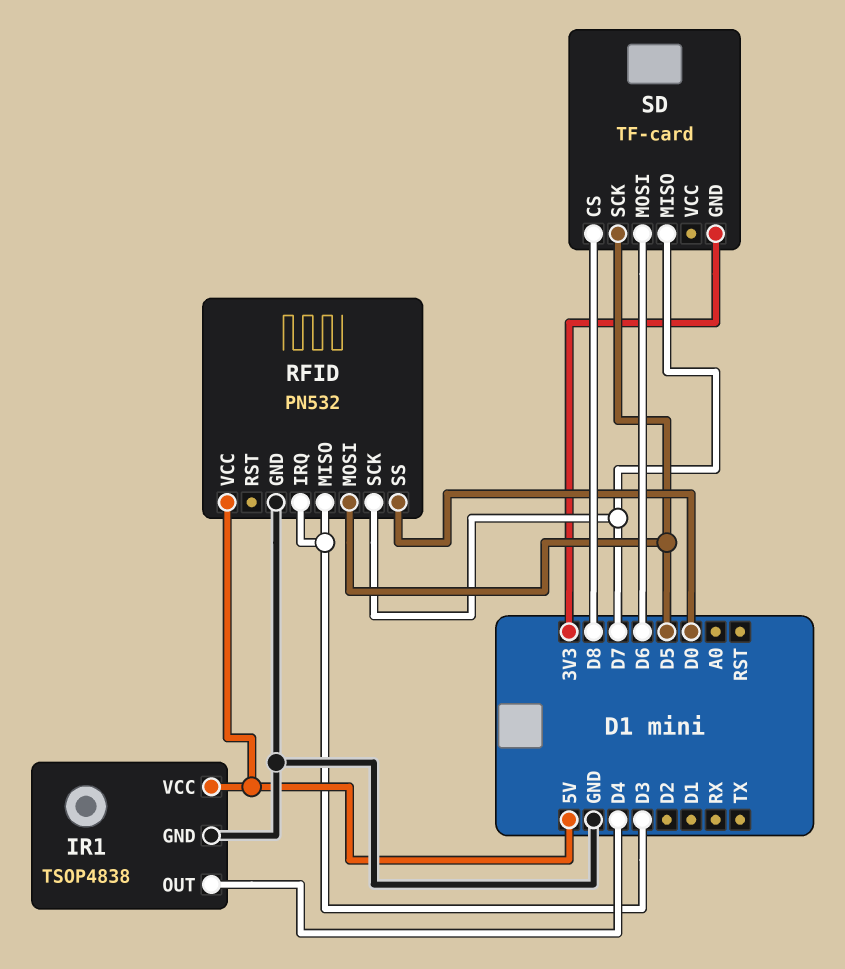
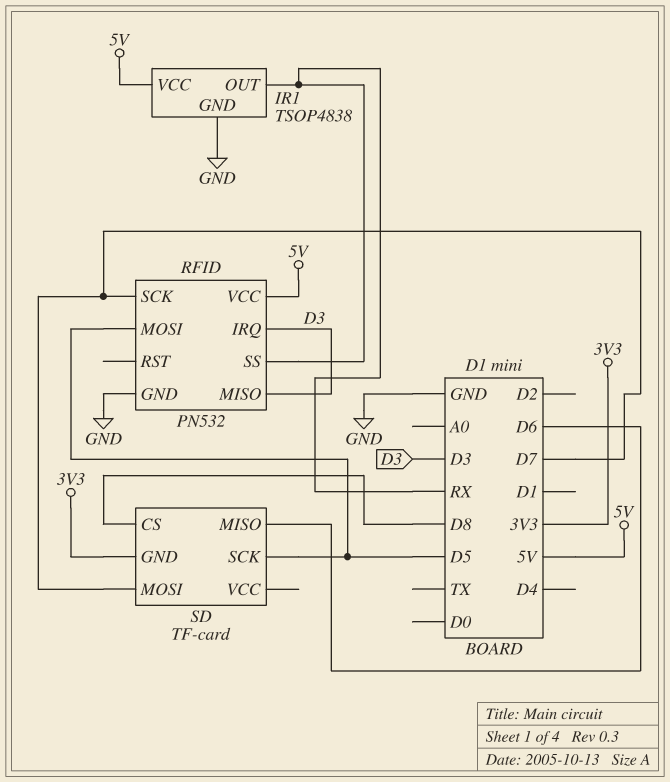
IR1 pin OUT: D4 -> RX
RFID pin SS: D0 -> RX
SD pin MISO: D7 -> D6
SD pin MOSI: D6 -> D7

